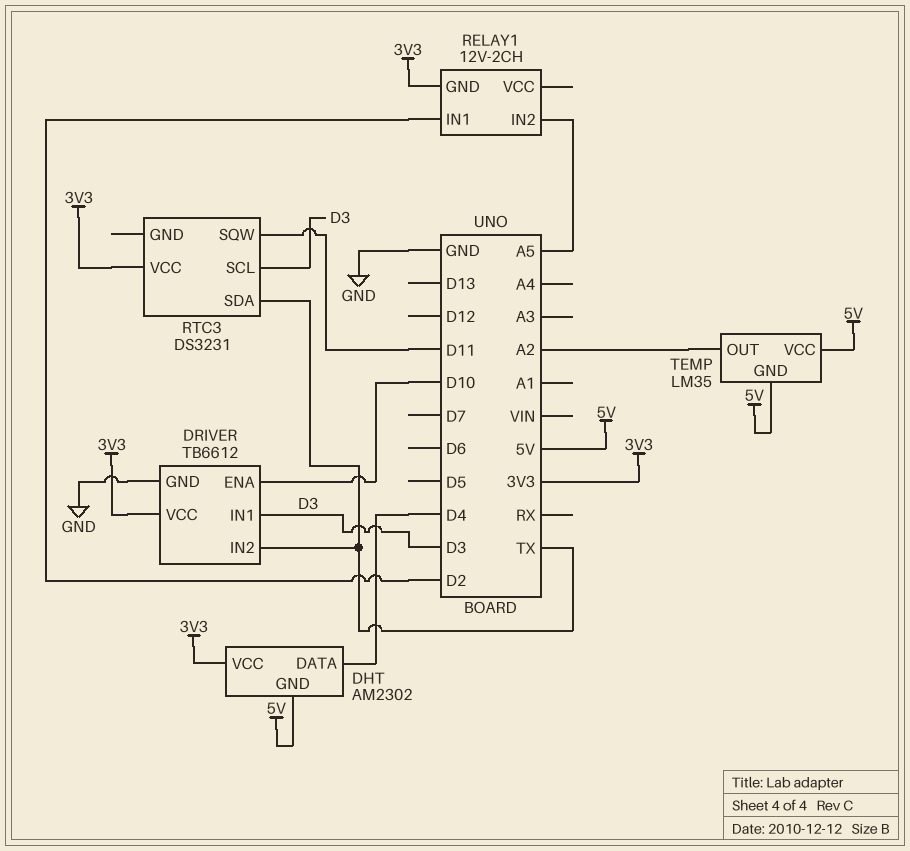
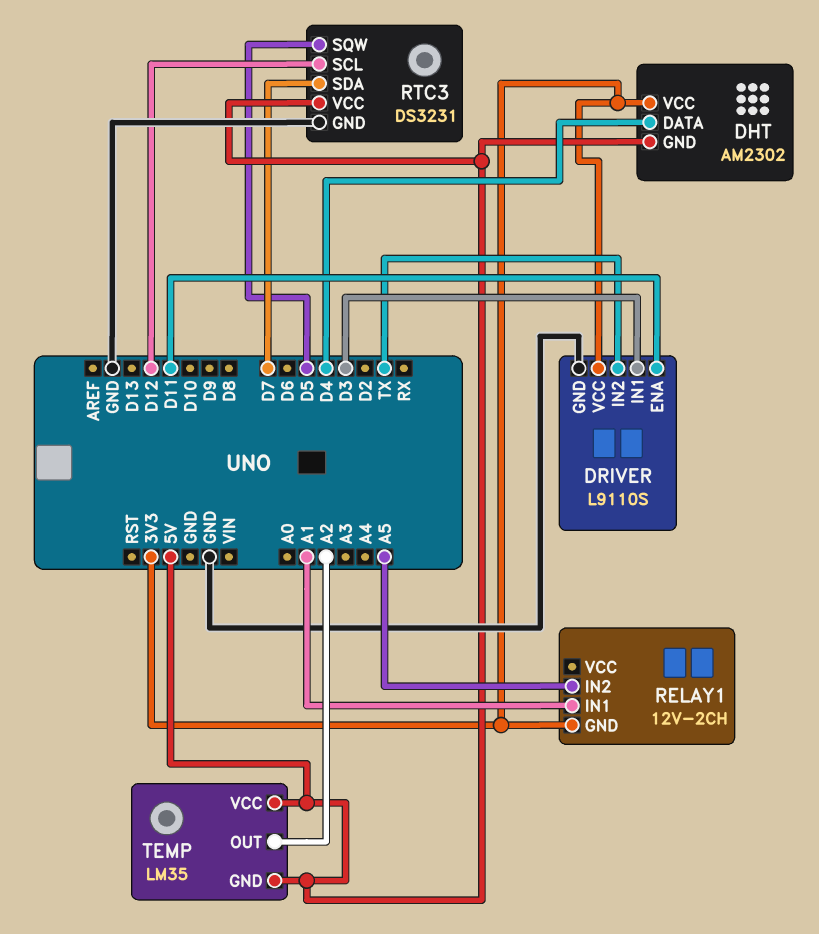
DRIVER: TB6612 -> L9110S
DRIVER pin ENA: D10 -> D11
RELAY1 pin IN1: D2 -> A1
RTC3 pin GND: none -> GND
RTC3 pin SCL: D3 -> D12
RTC3 pin SDA: TX -> D7
RTC3 pin SQW: D11 -> D5
RTC3 pin VCC: 3V3 -> 5V

